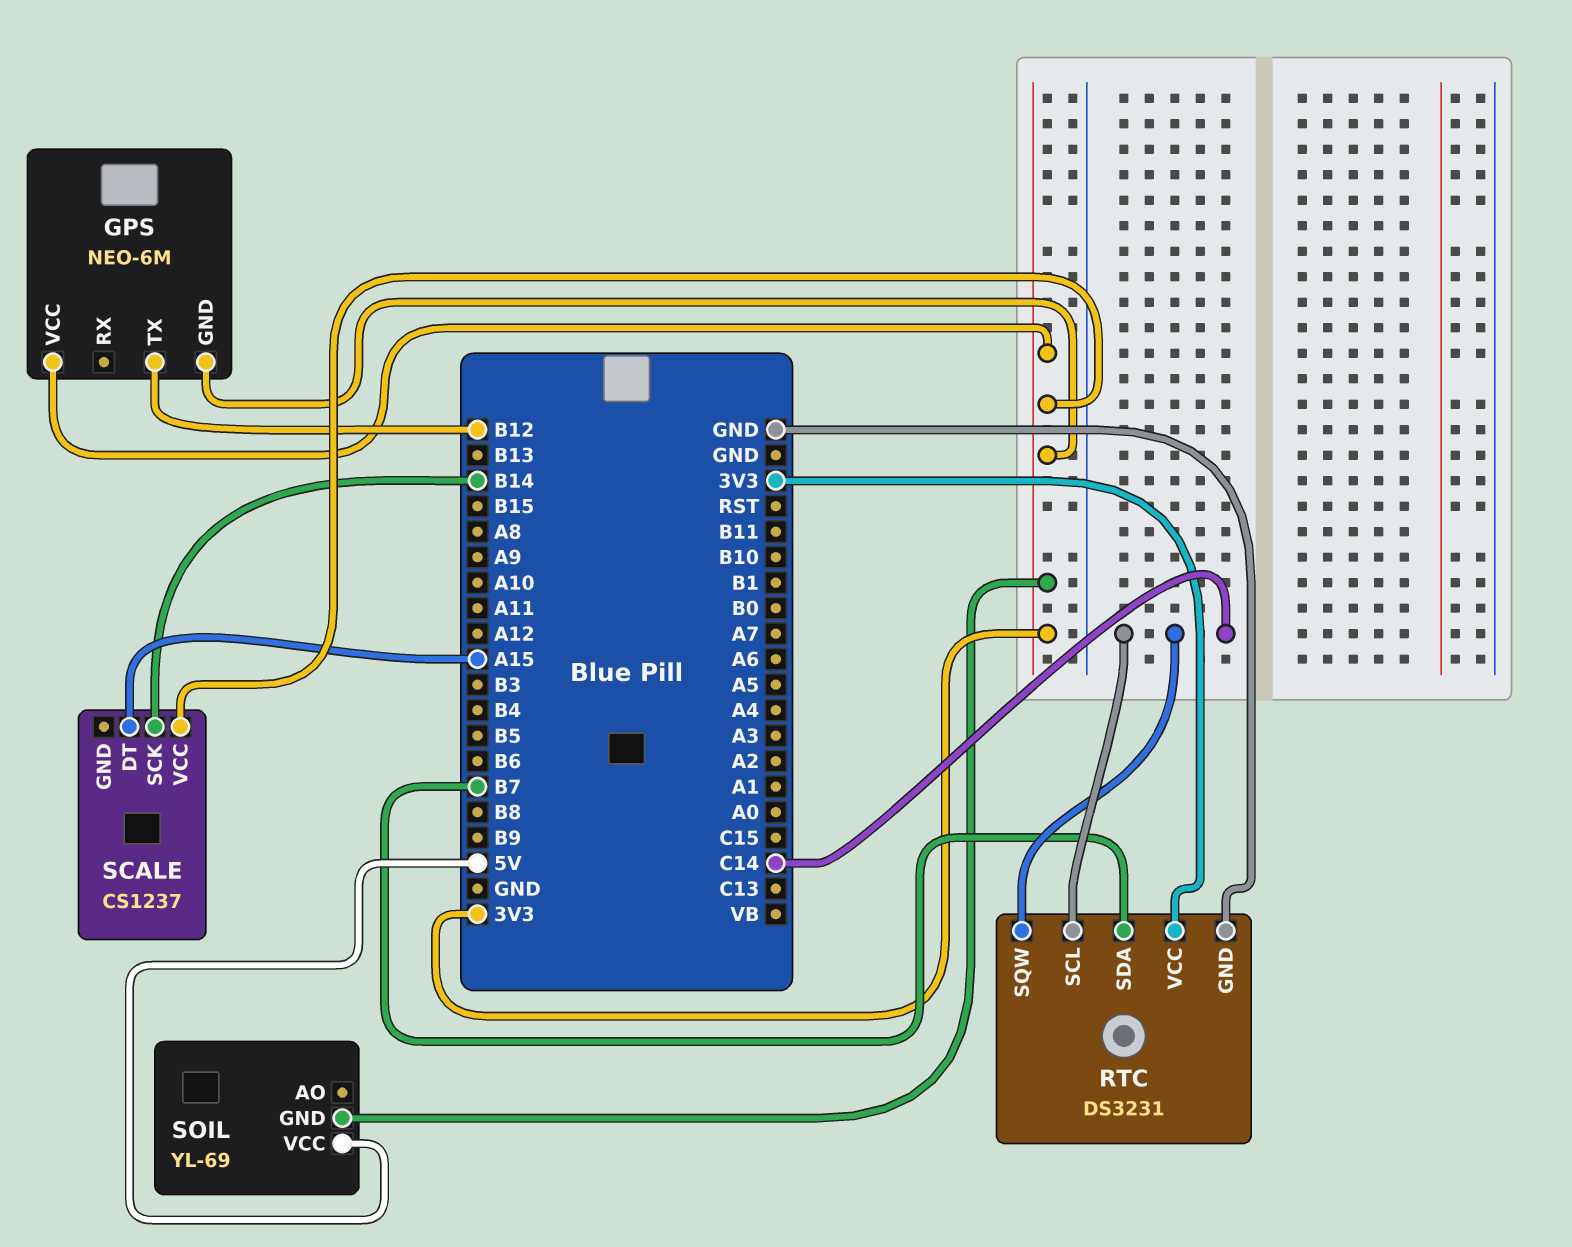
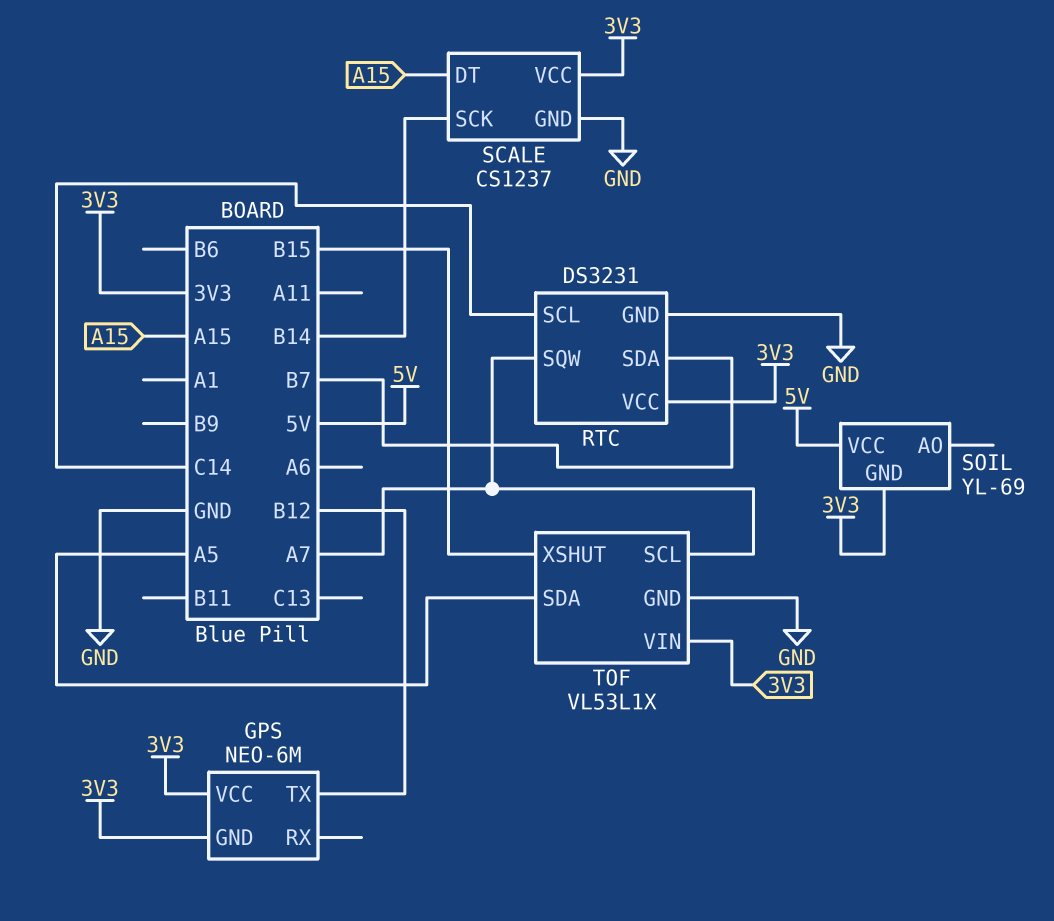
RTC pin SQW: C14 -> A7
SCALE pin GND: none -> GND
TOF: none -> VL53L1X
TOF pin GND: none -> GND
TOF pin SCL: none -> A7
TOF pin SDA: none -> A5
TOF pin VIN: none -> 3V3
TOF pin XSHUT: none -> B15

